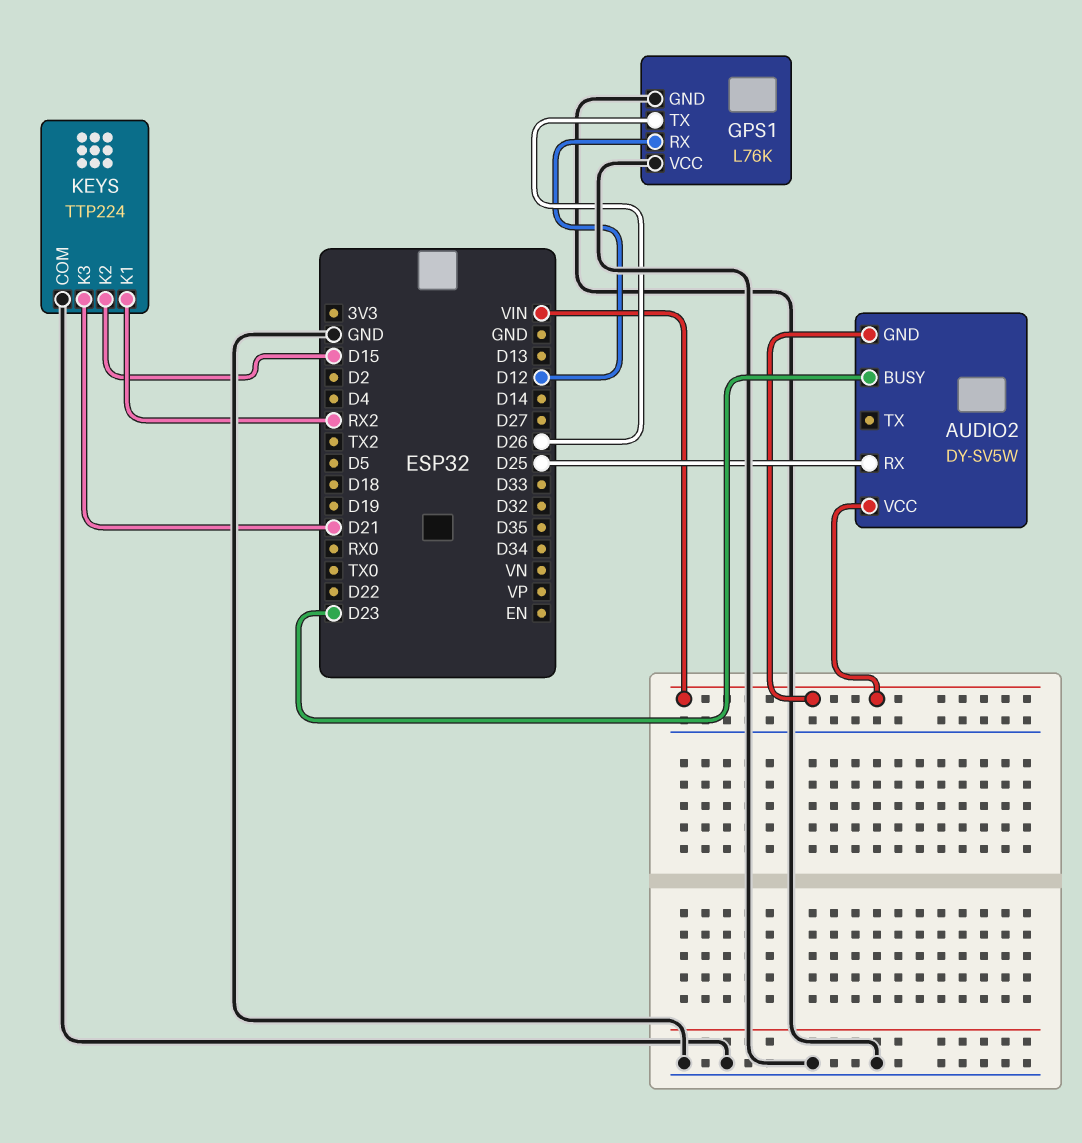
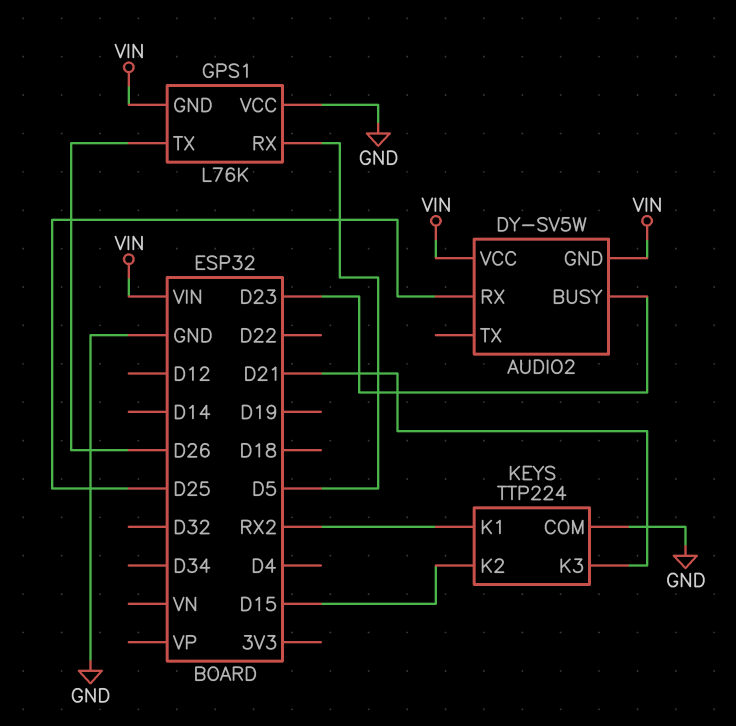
GPS1 pin GND: GND -> VIN
GPS1 pin RX: D12 -> D5

